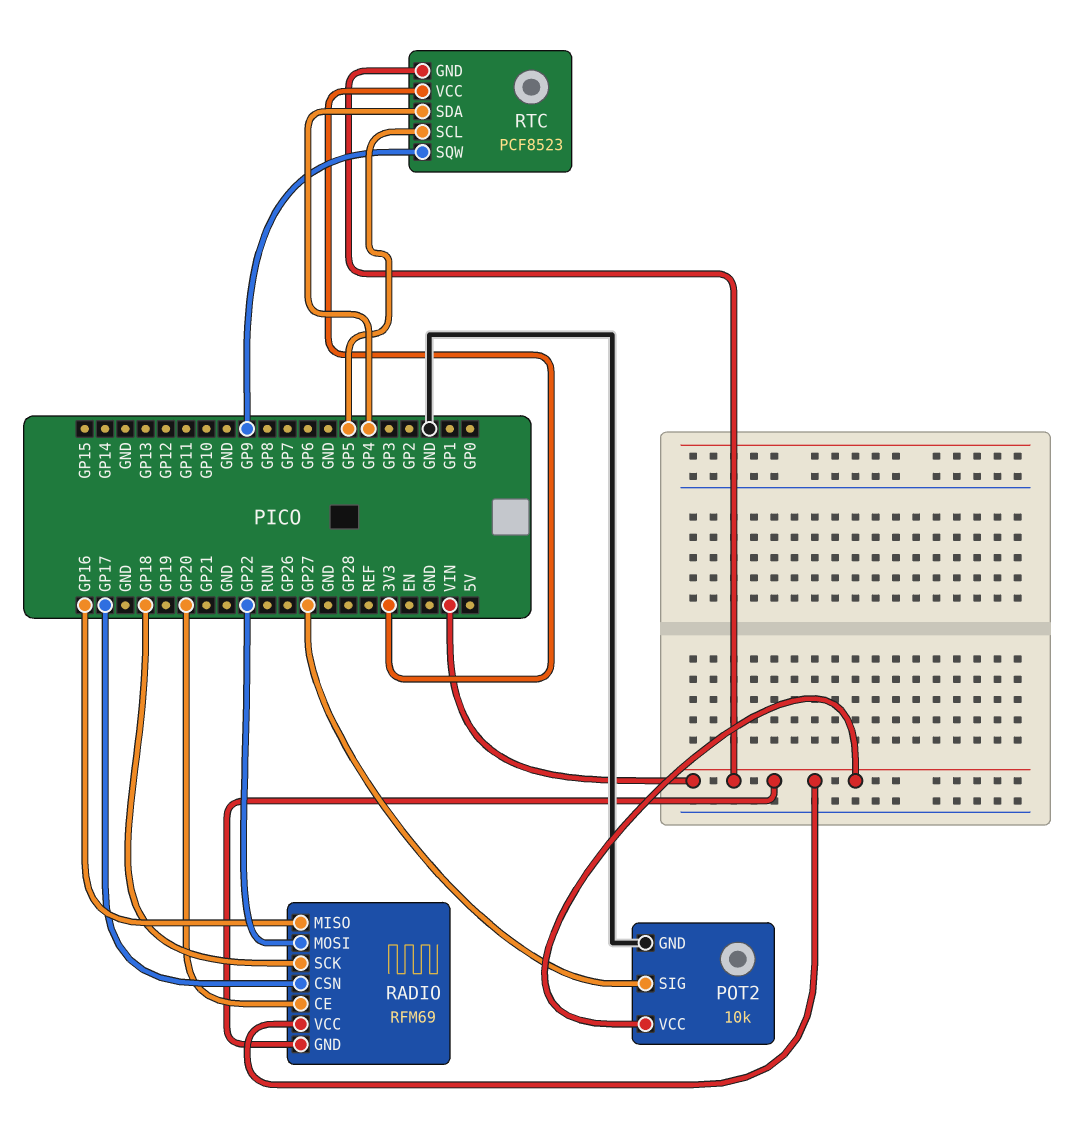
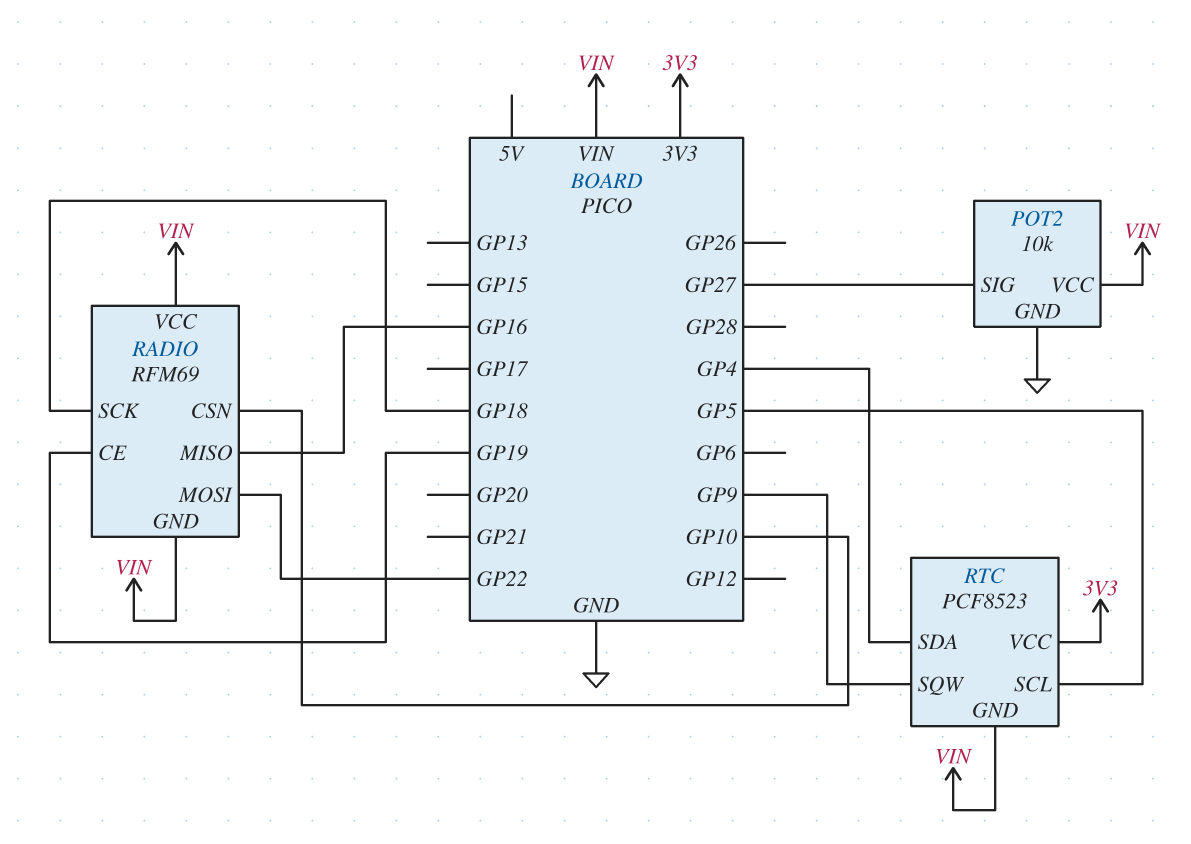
RADIO pin CE: GP20 -> GP19
RADIO pin CSN: GP17 -> GP10

